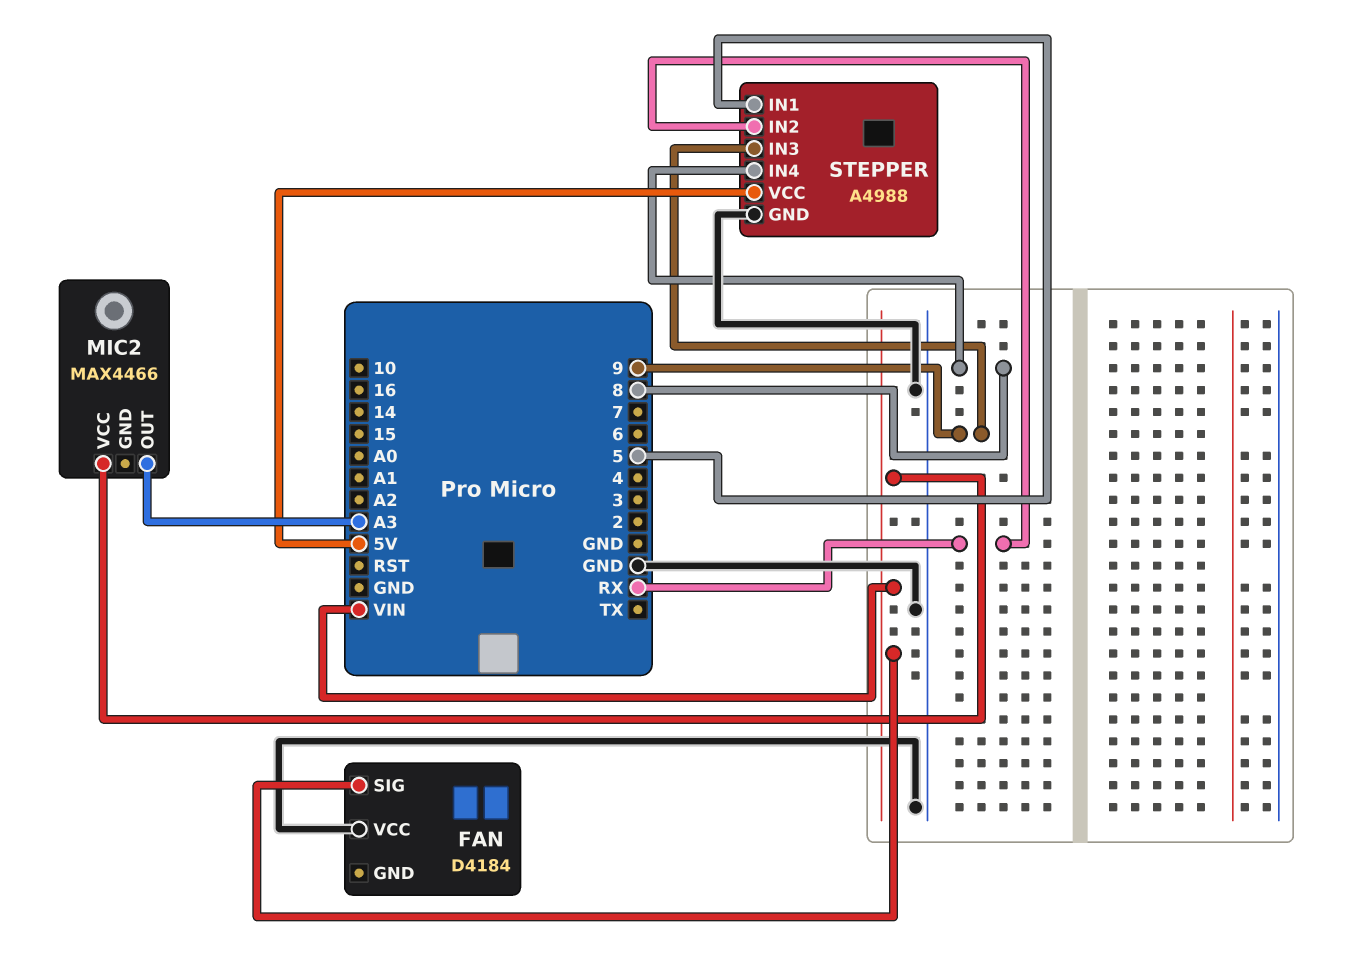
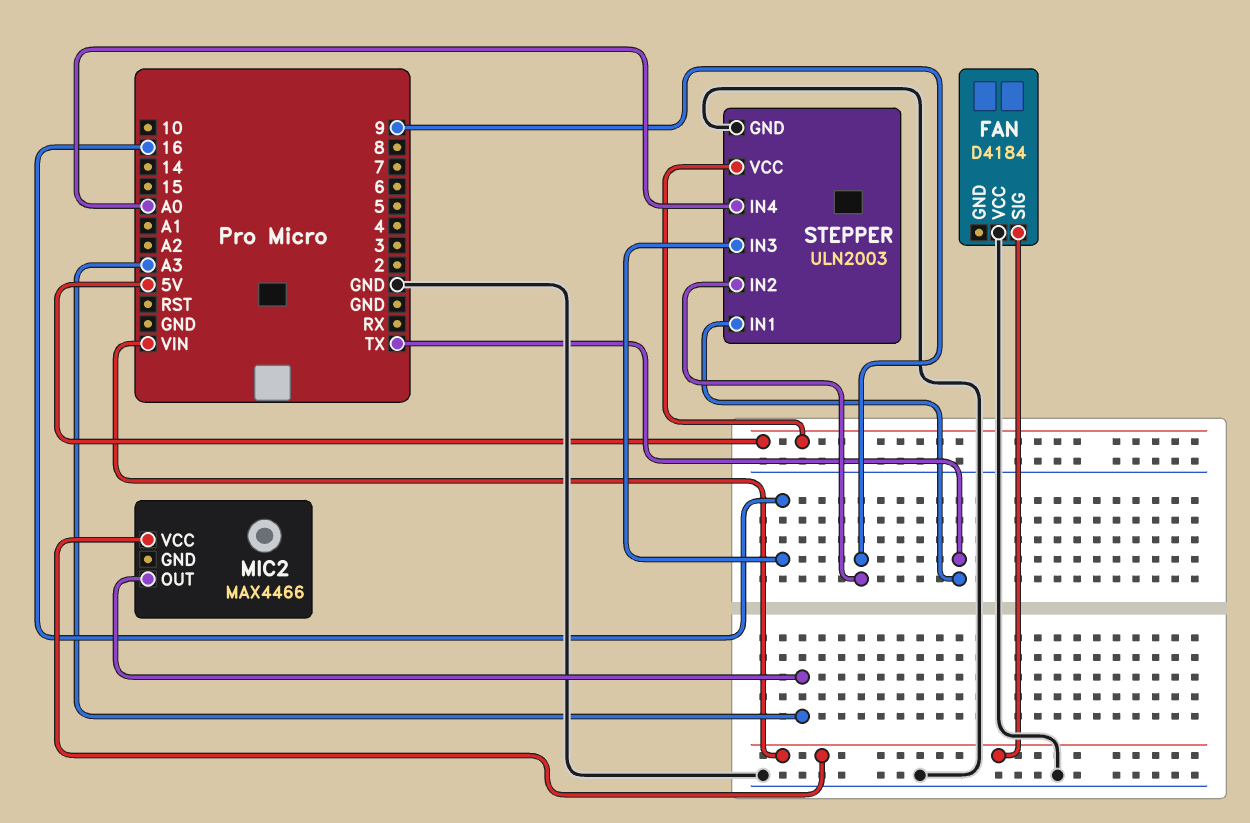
STEPPER: A4988 -> ULN2003
STEPPER pin IN1: 5 -> TX
STEPPER pin IN2: RX -> 9
STEPPER pin IN3: 9 -> 16
STEPPER pin IN4: 8 -> A0

